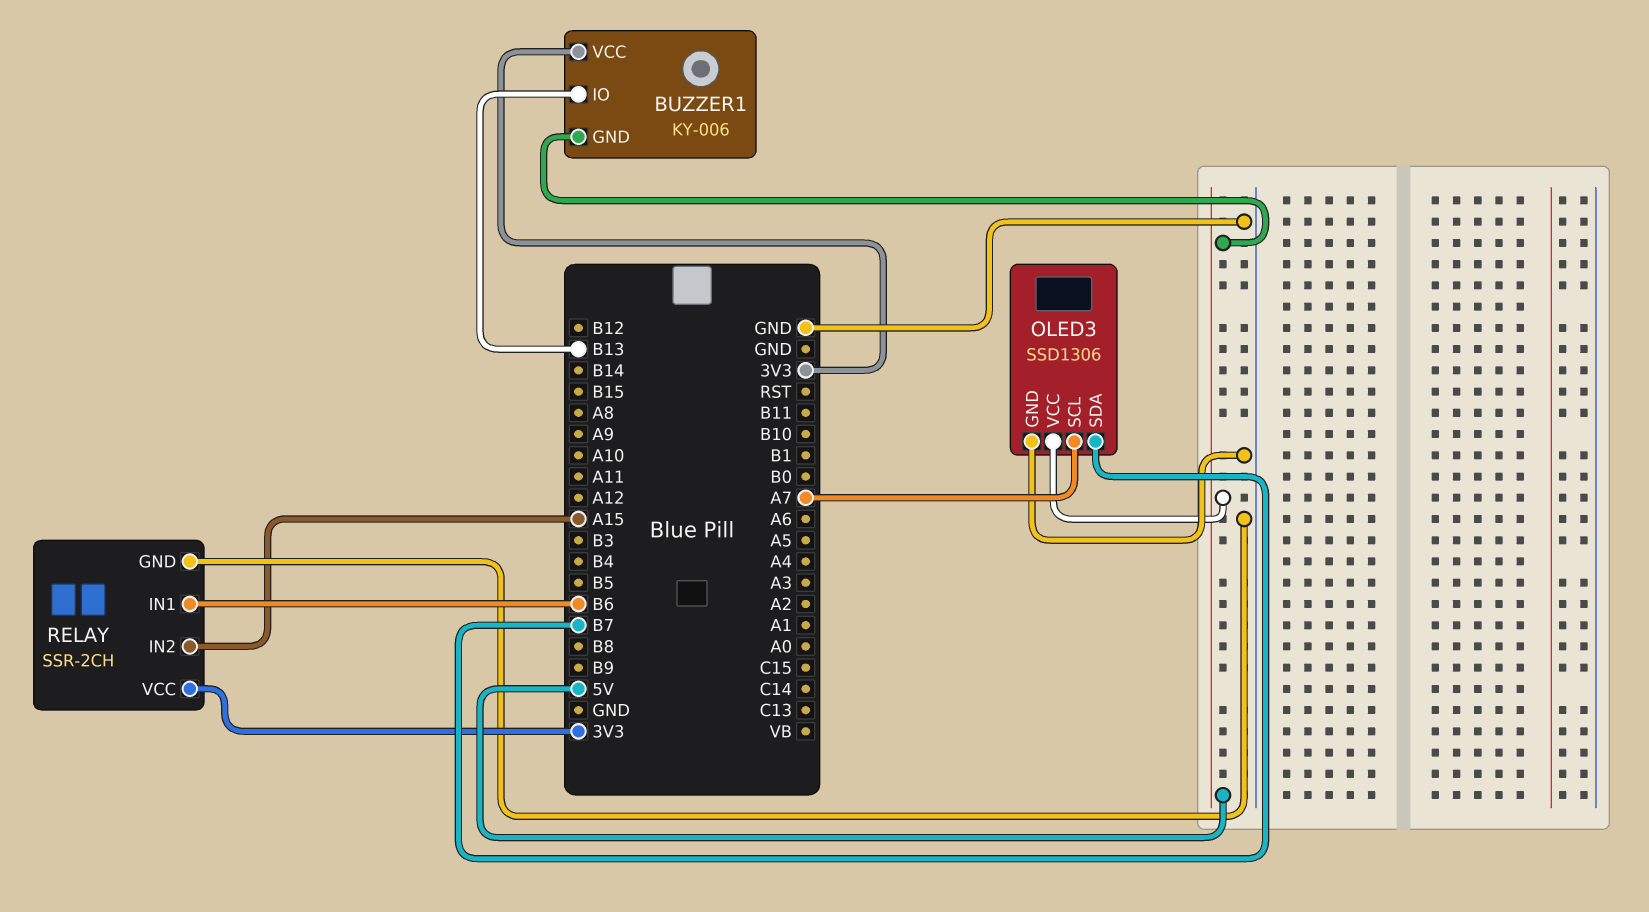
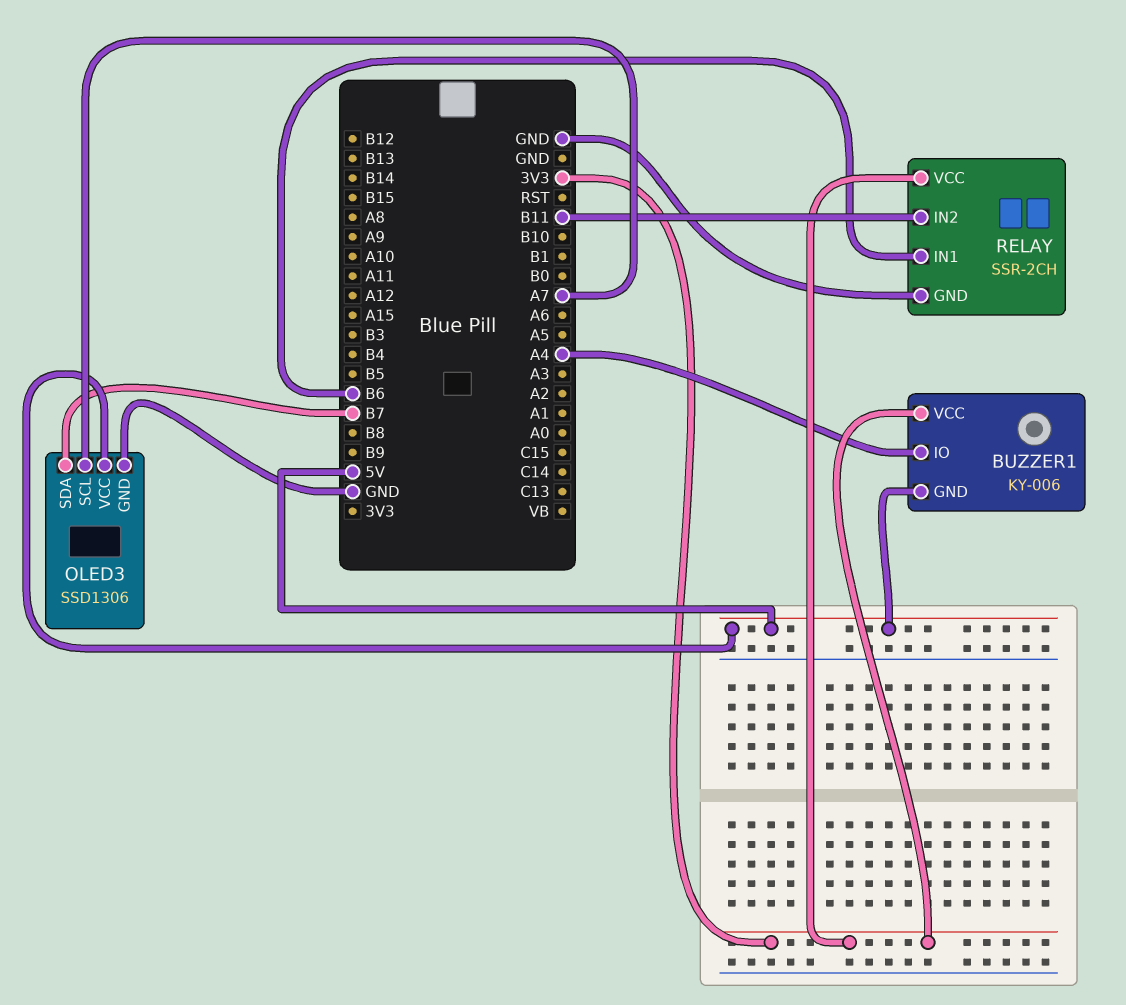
BUZZER1 pin IO: B13 -> A4
RELAY pin IN2: A15 -> B11

